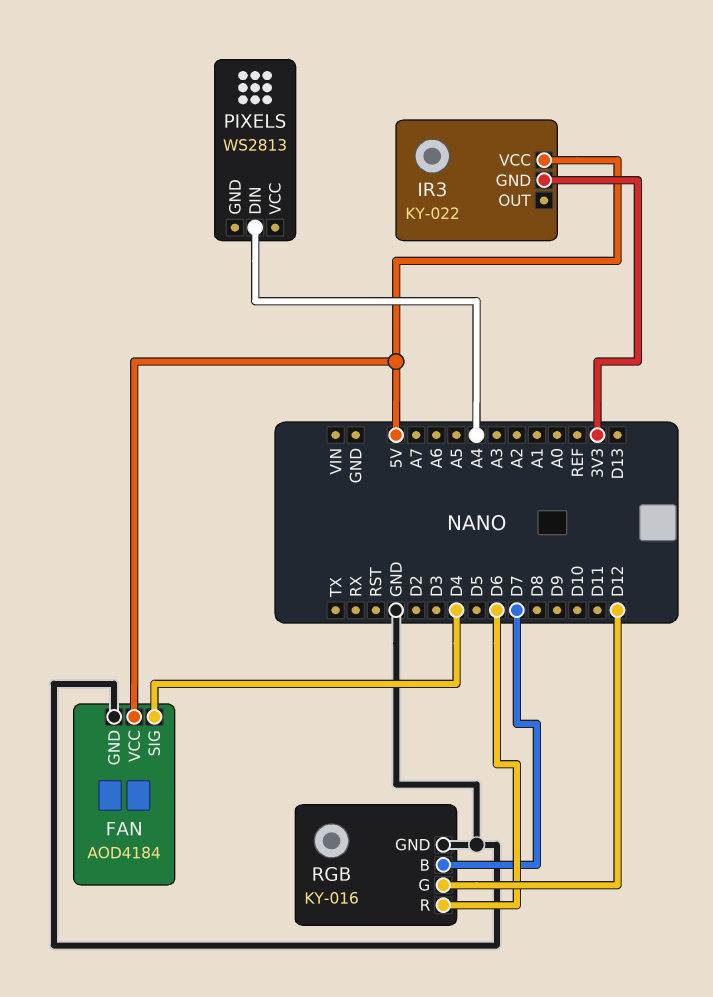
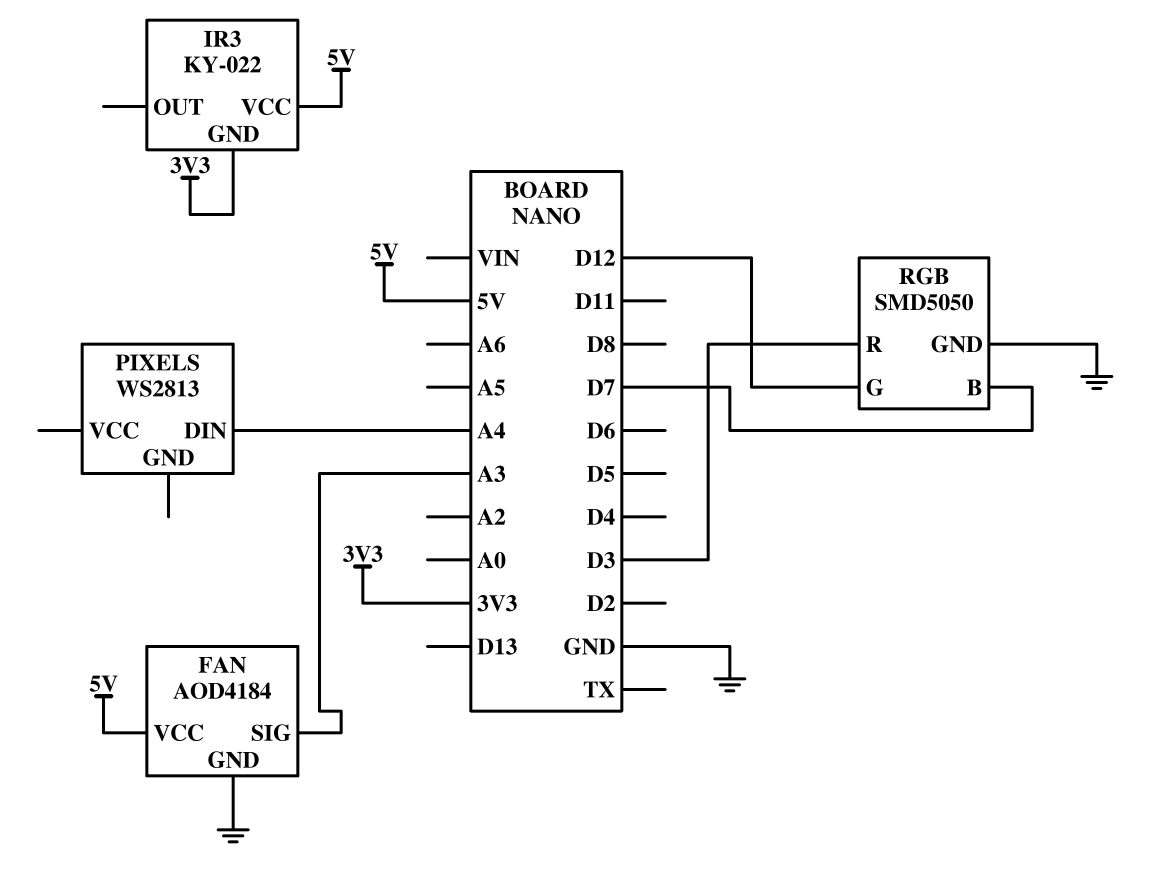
FAN pin SIG: D4 -> A3
RGB: KY-016 -> SMD5050
RGB pin R: D6 -> D3

